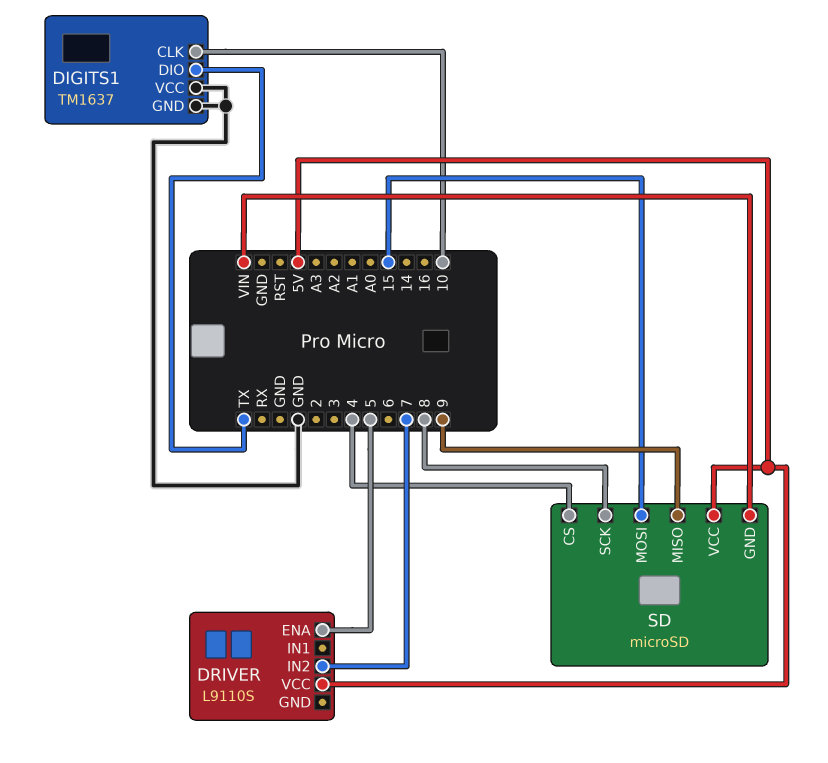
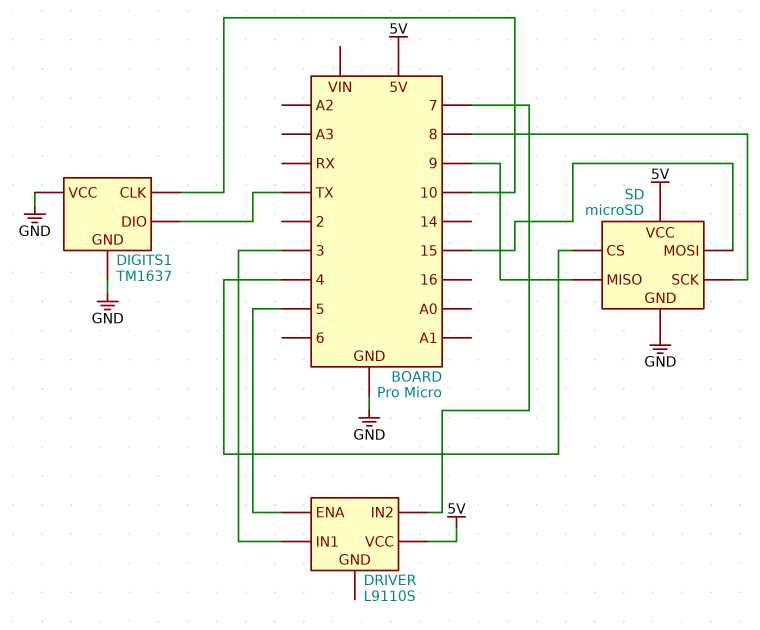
DRIVER pin IN1: none -> 3
SD pin GND: VIN -> GND

